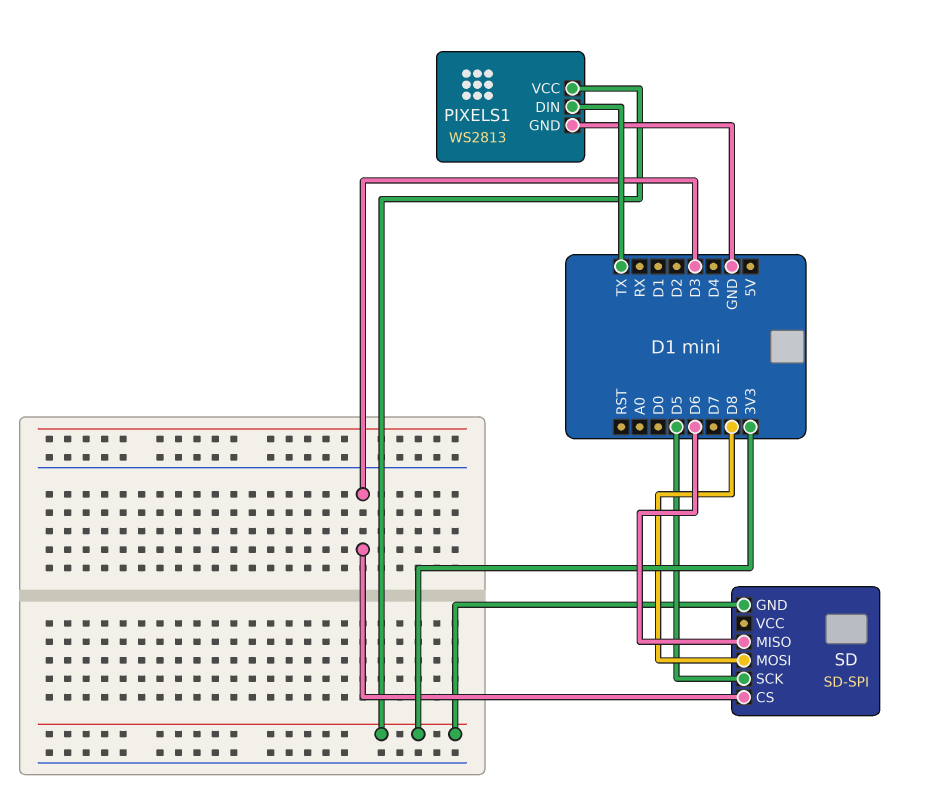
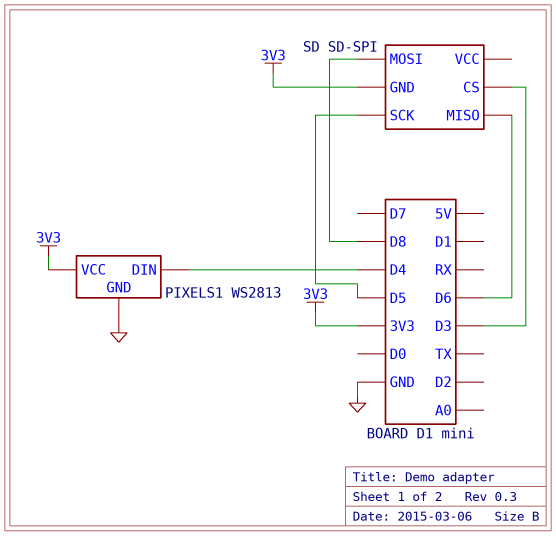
PIXELS1 pin DIN: TX -> D4

